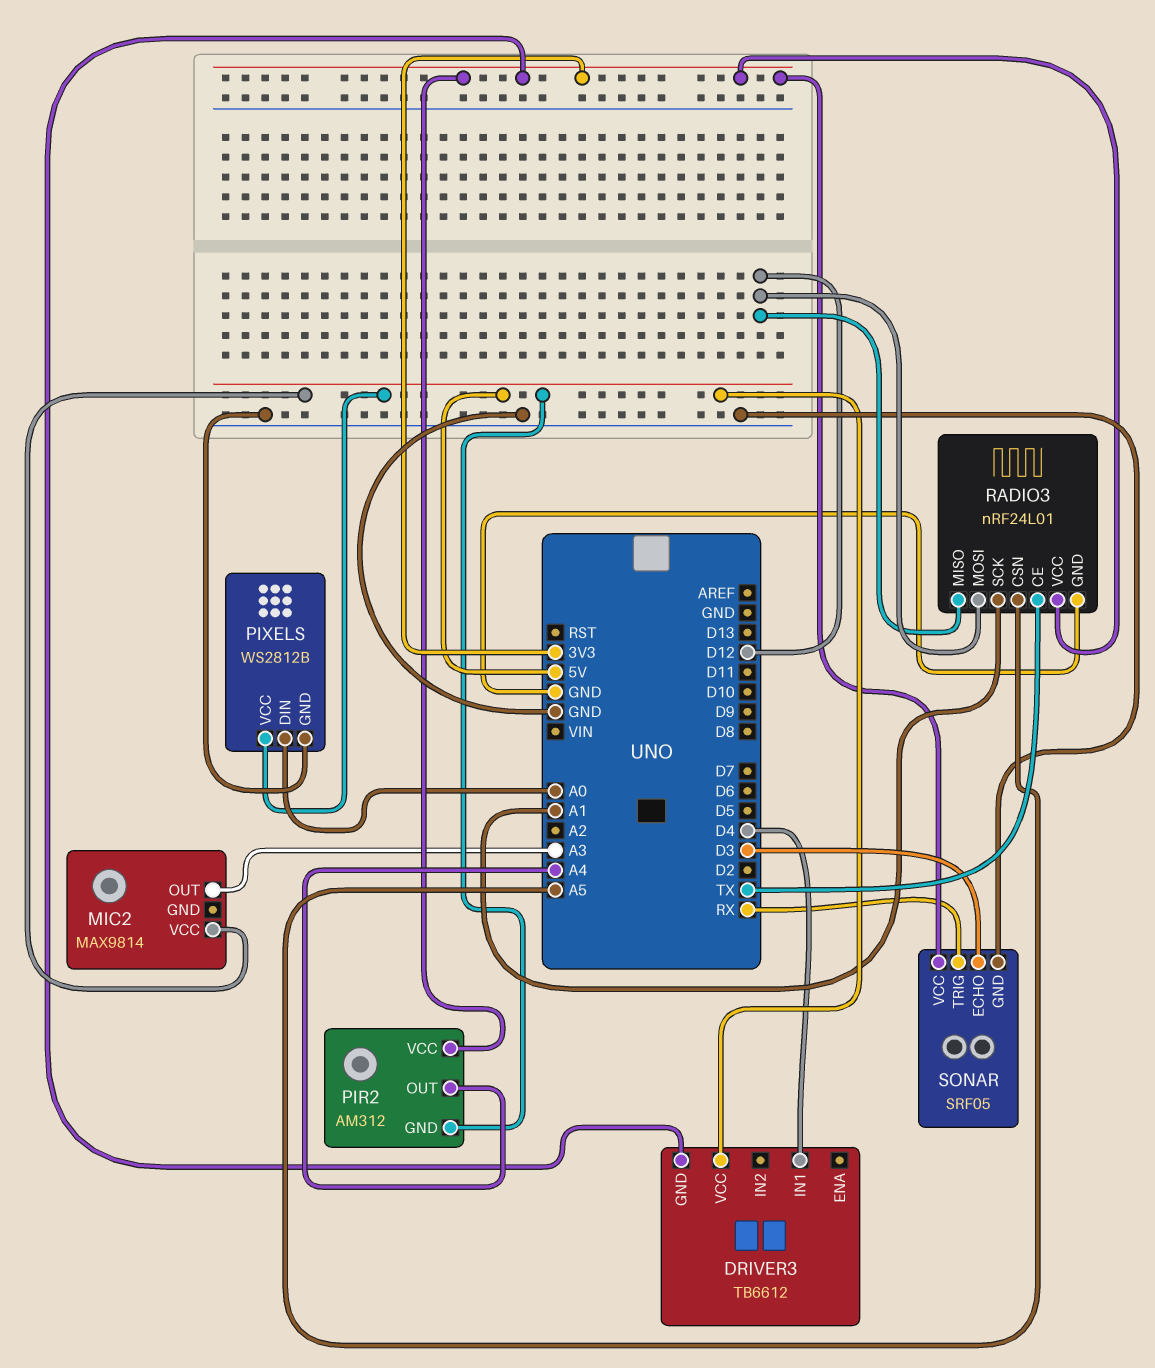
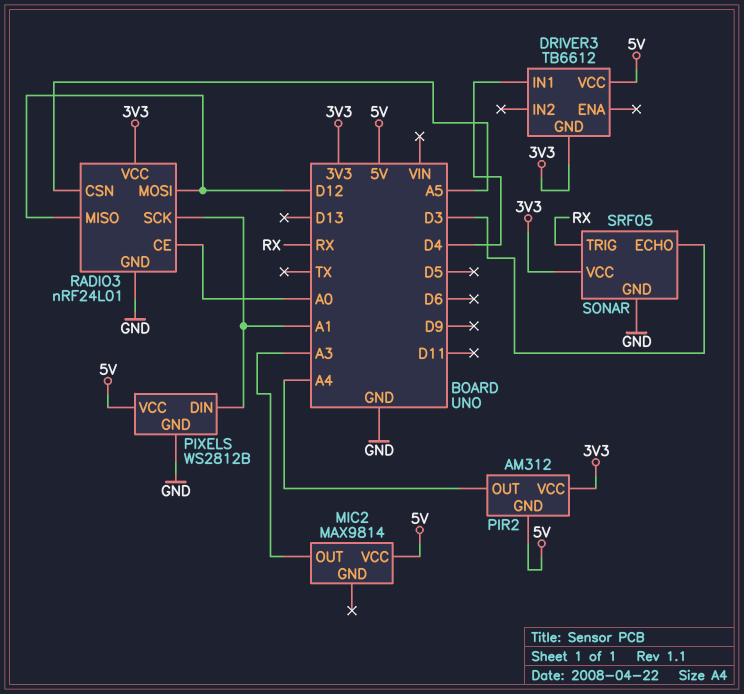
PIXELS pin DIN: A0 -> A1
RADIO3 pin CE: TX -> A0

